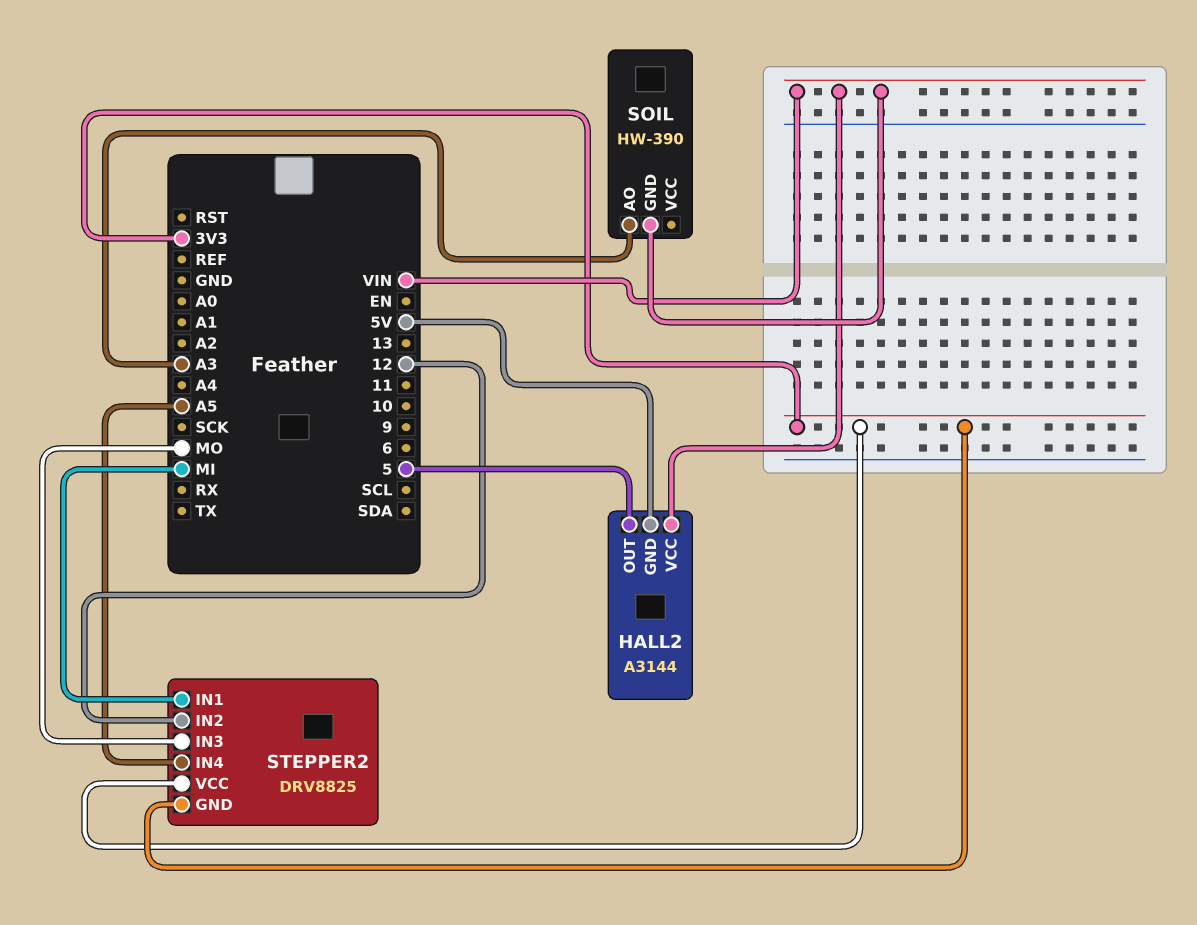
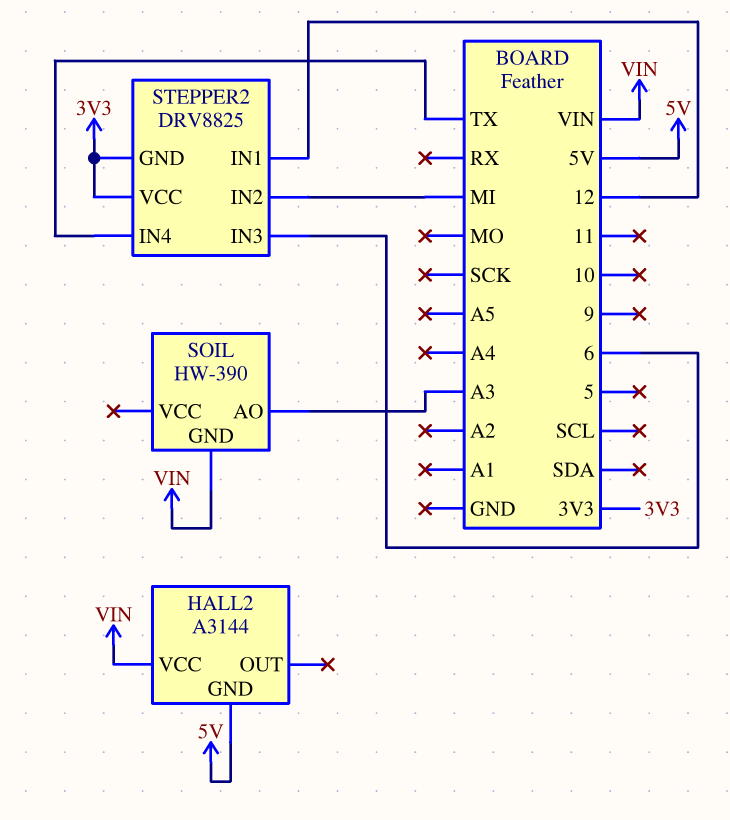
HALL2 pin OUT: 5 -> none
STEPPER2 pin IN1: MI -> 12
STEPPER2 pin IN2: 12 -> MI
STEPPER2 pin IN3: MO -> 6
STEPPER2 pin IN4: A5 -> TX

